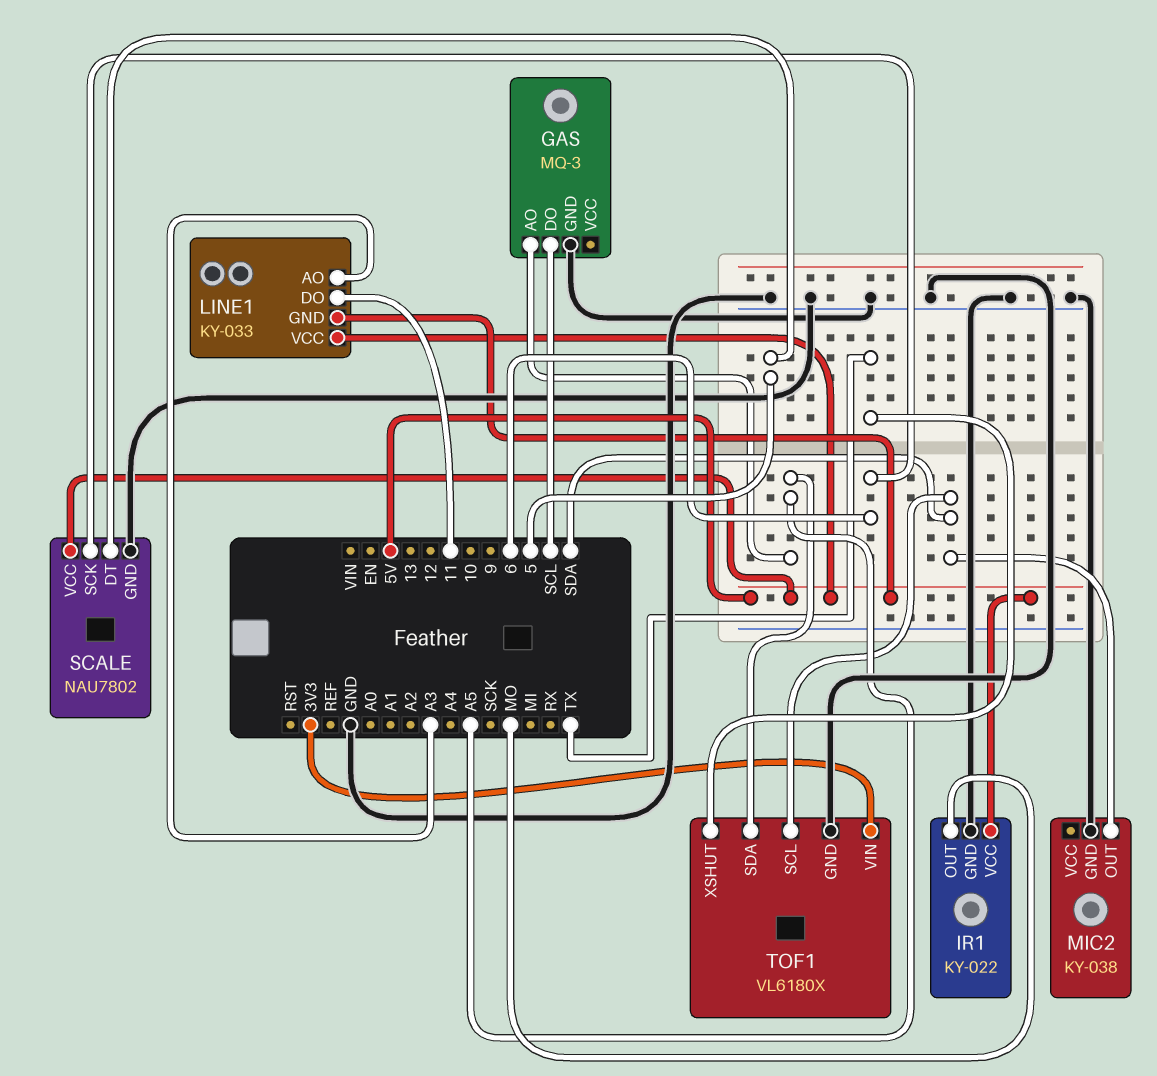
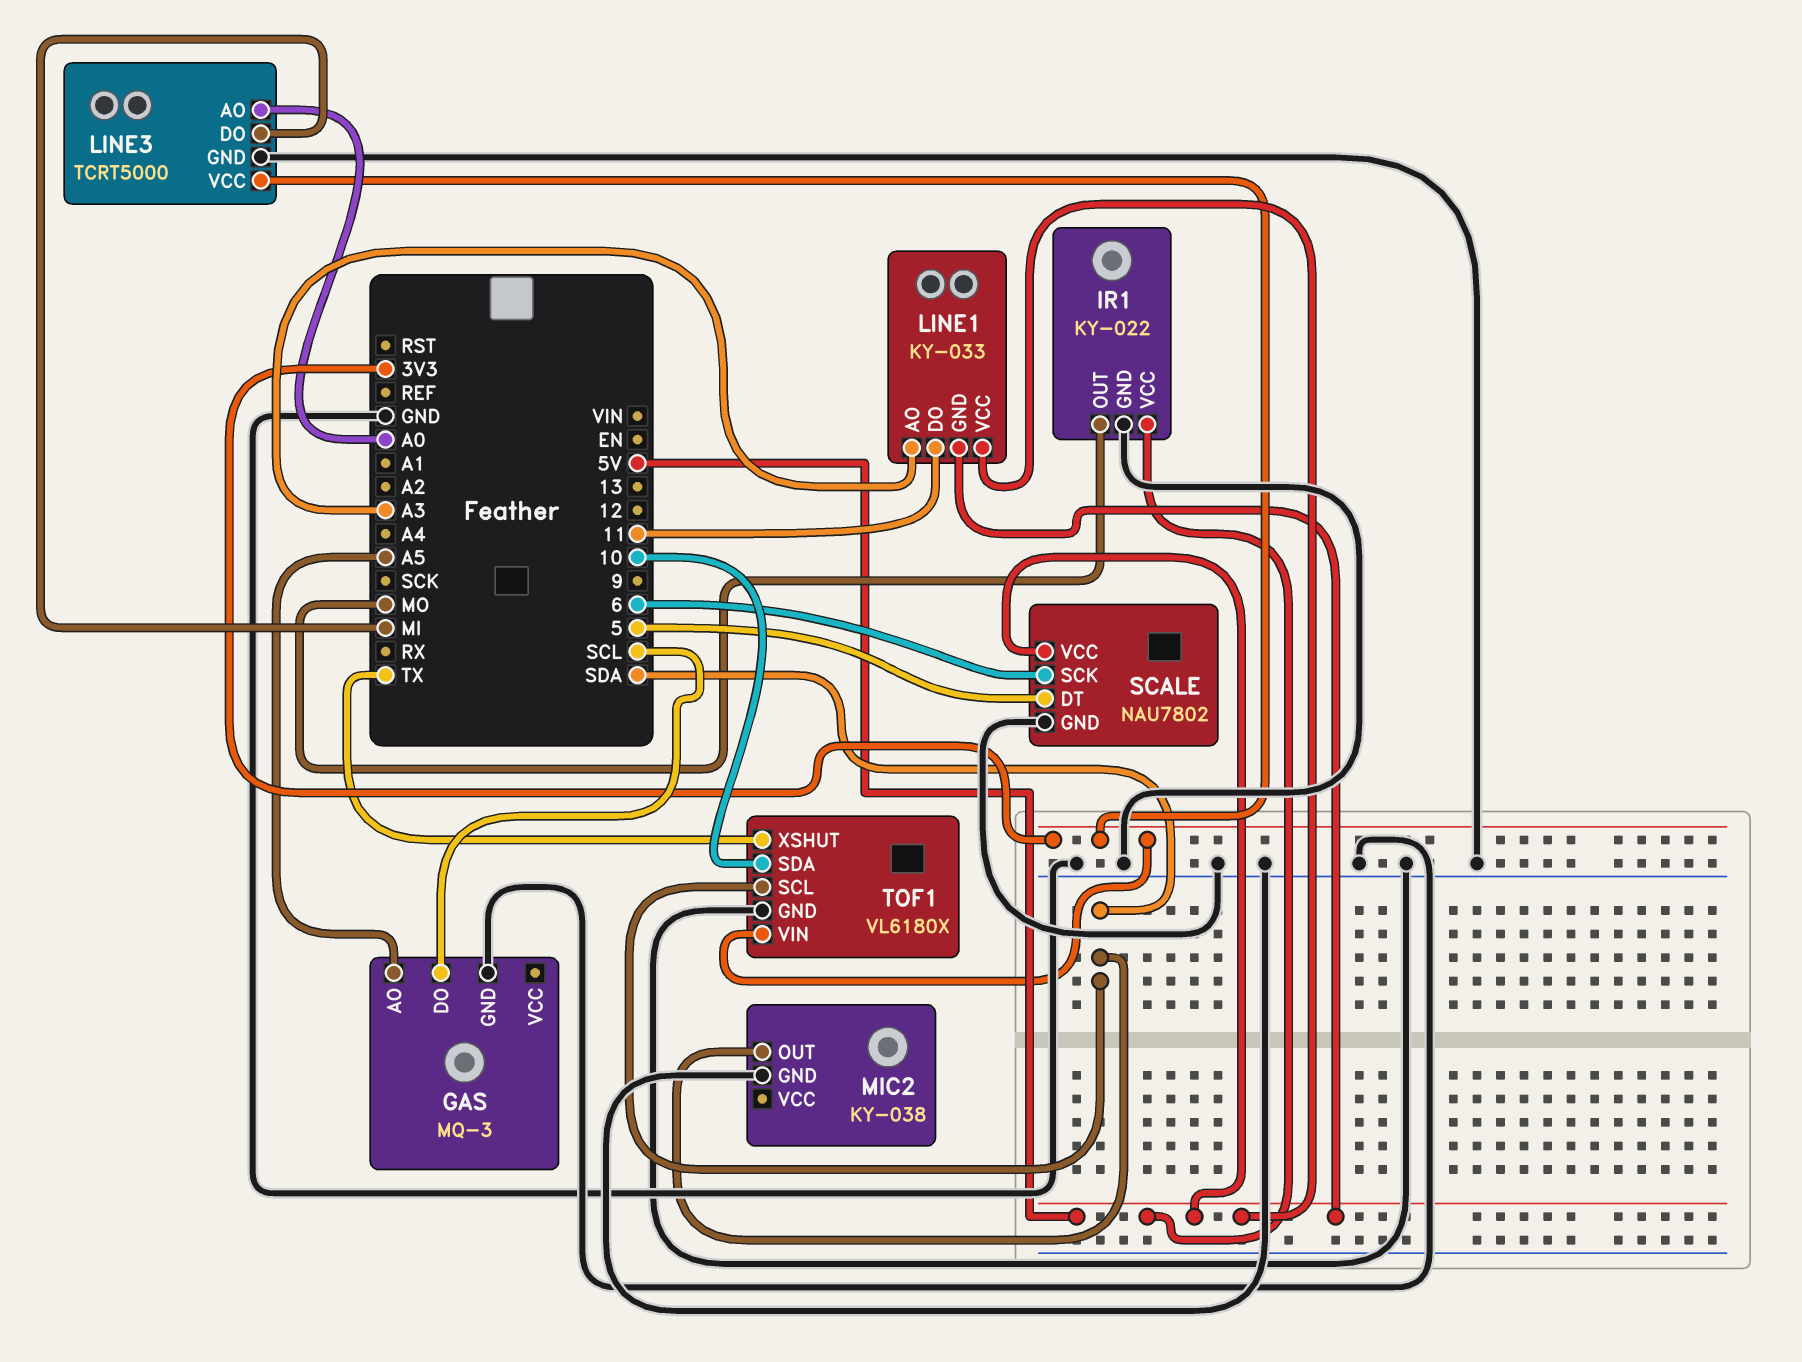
LINE3: none -> TCRT5000
LINE3 pin AO: none -> A0
LINE3 pin DO: none -> MI
LINE3 pin GND: none -> GND
LINE3 pin VCC: none -> 3V3
TOF1 pin SDA: A5 -> 10

